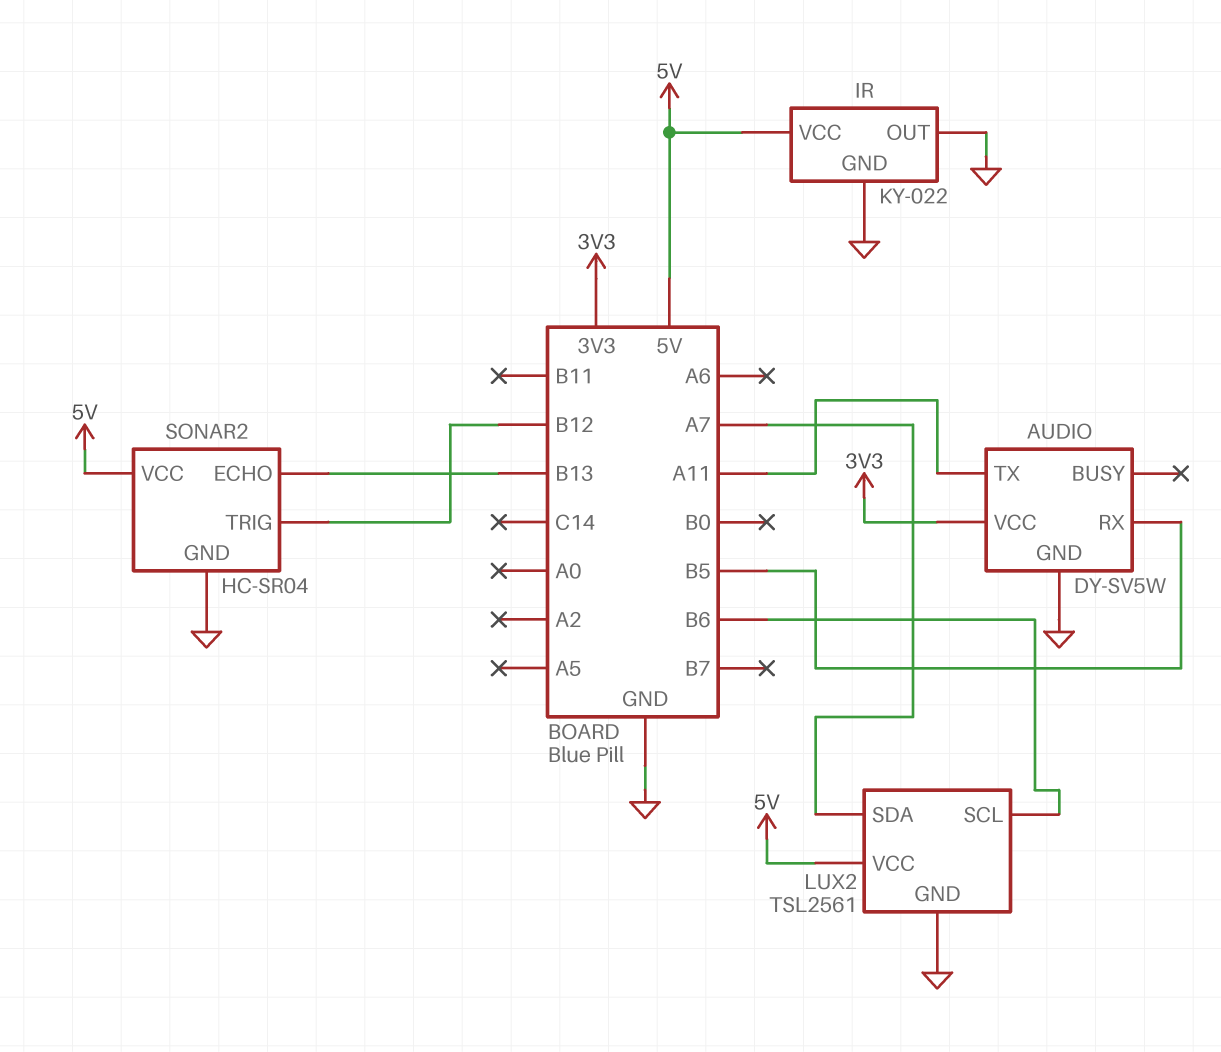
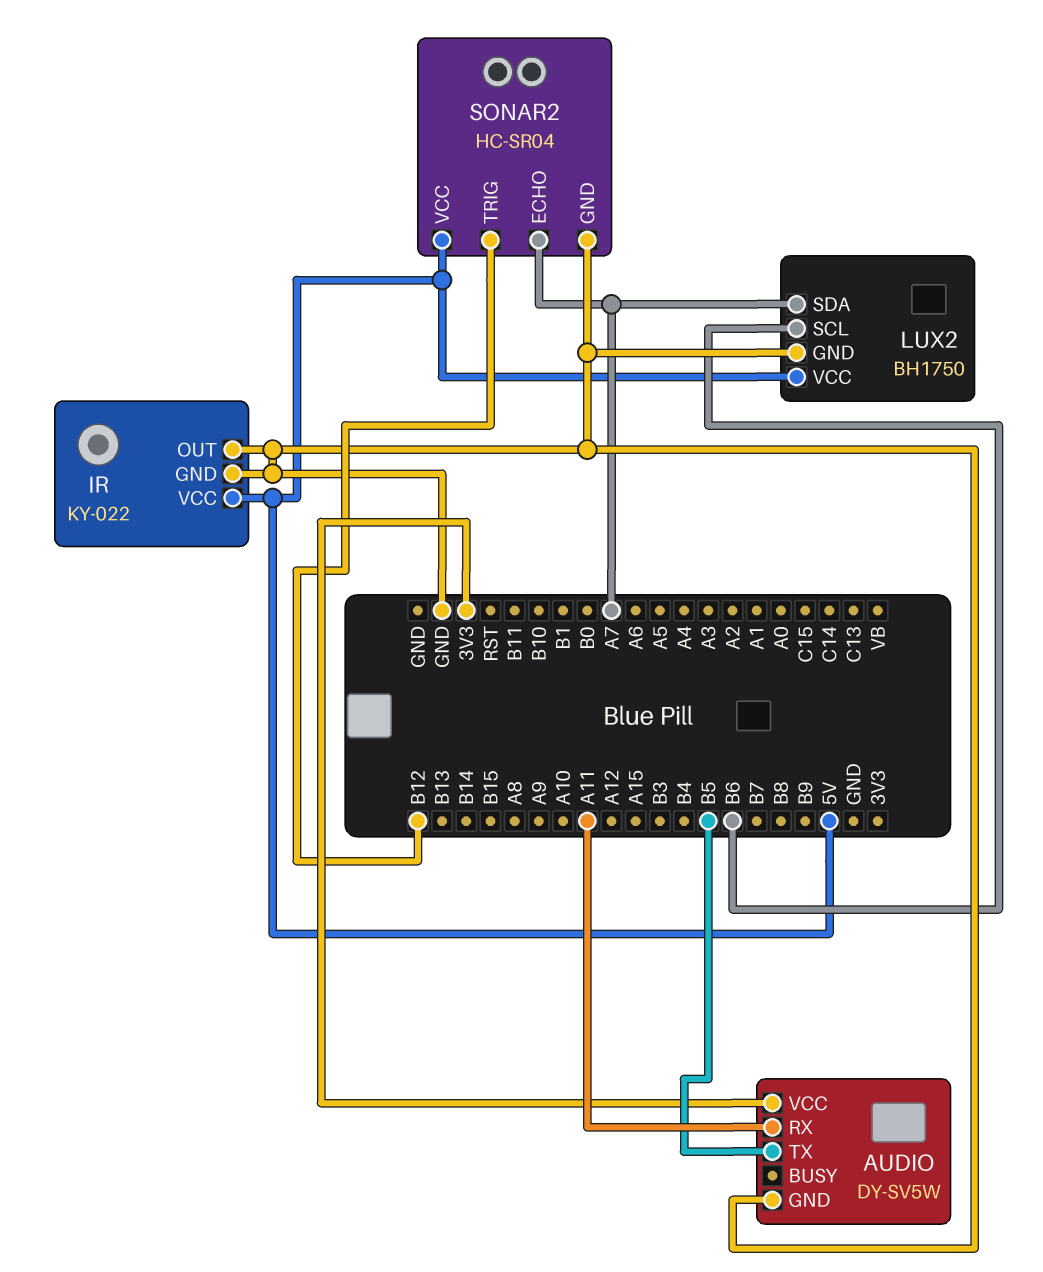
AUDIO pin RX: B5 -> A11
AUDIO pin TX: A11 -> B5
LUX2: TSL2561 -> BH1750
SONAR2 pin ECHO: B13 -> A7

